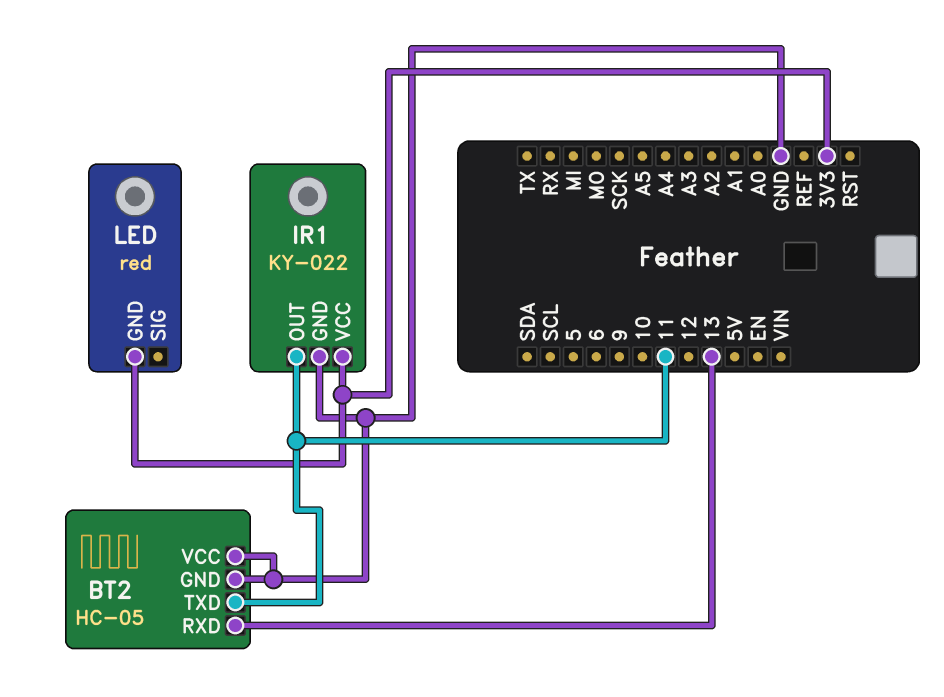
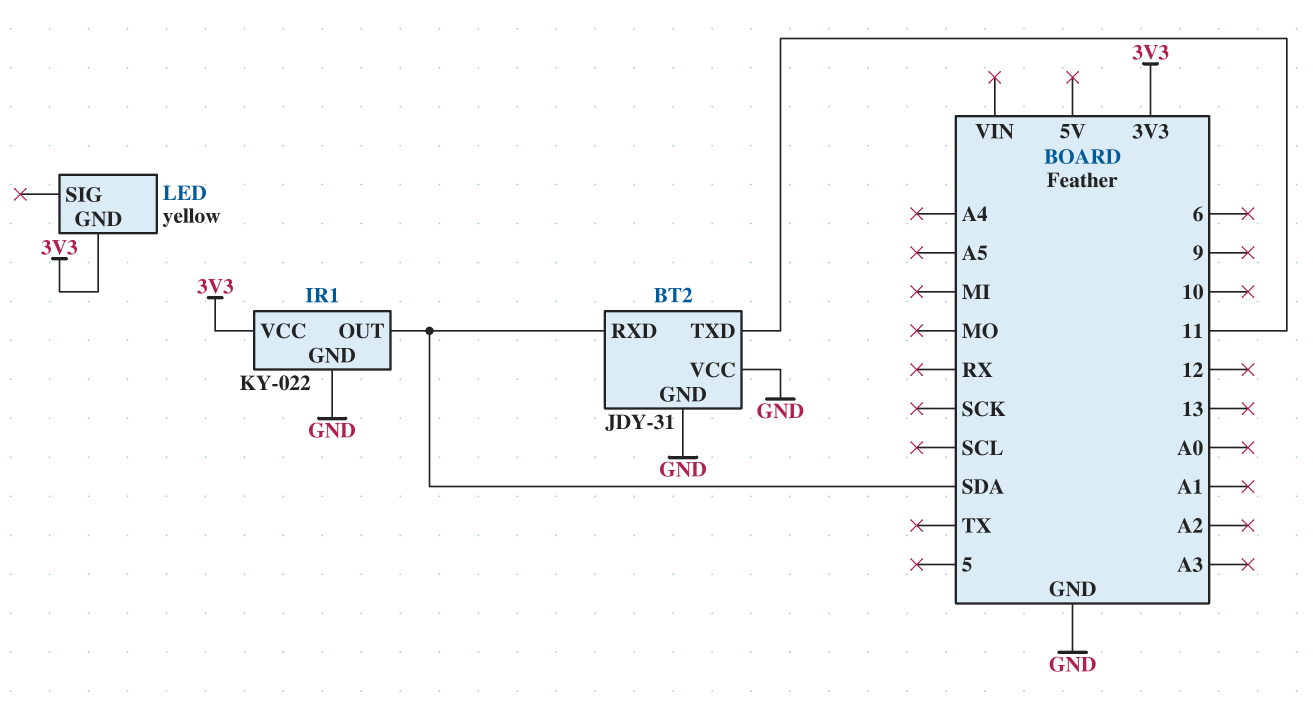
BT2: HC-05 -> JDY-31
BT2 pin RXD: 13 -> SDA
IR1 pin OUT: 11 -> SDA
LED: red -> yellow

